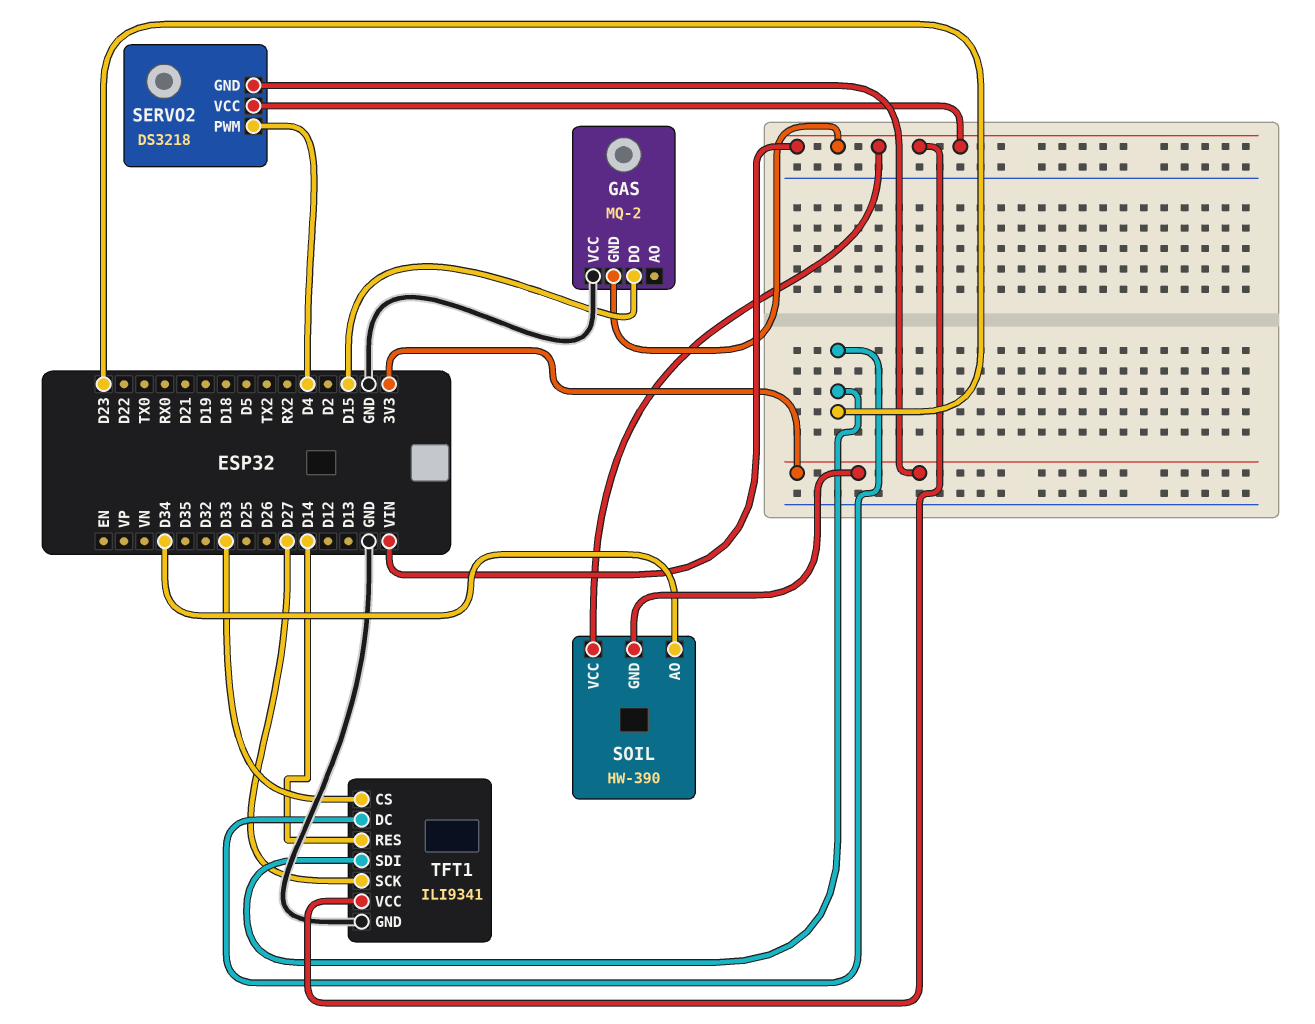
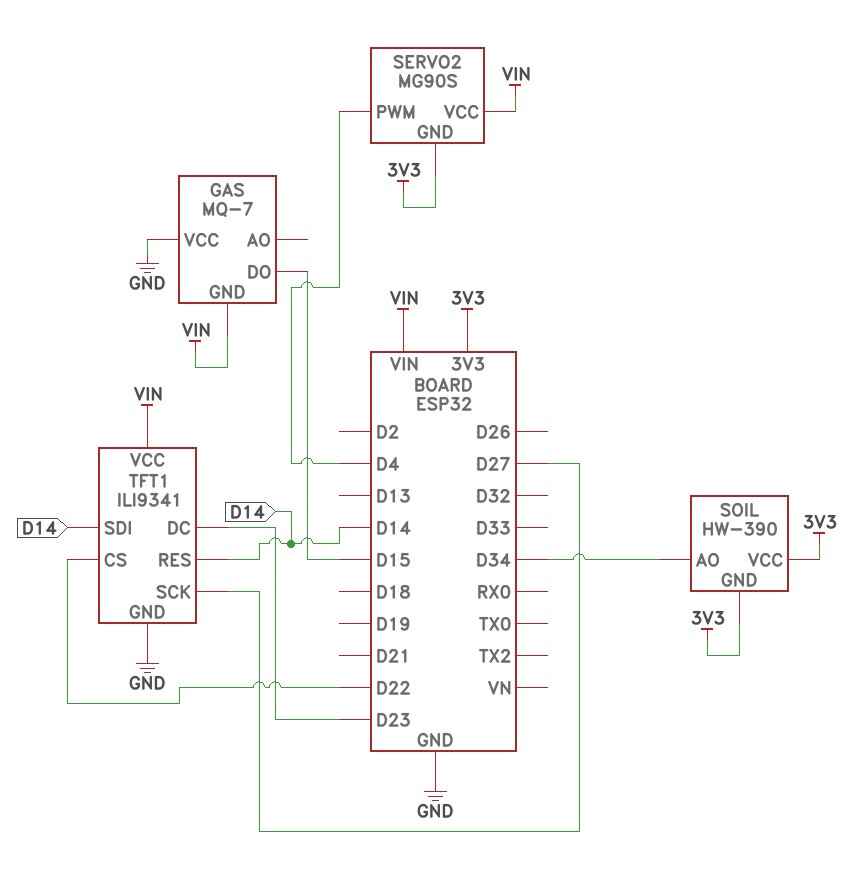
GAS: MQ-2 -> MQ-7
SERVO2: DS3218 -> MG90S
SOIL pin VCC: VIN -> 3V3
TFT1 pin CS: D33 -> D22
TFT1 pin SDI: D23 -> D14

